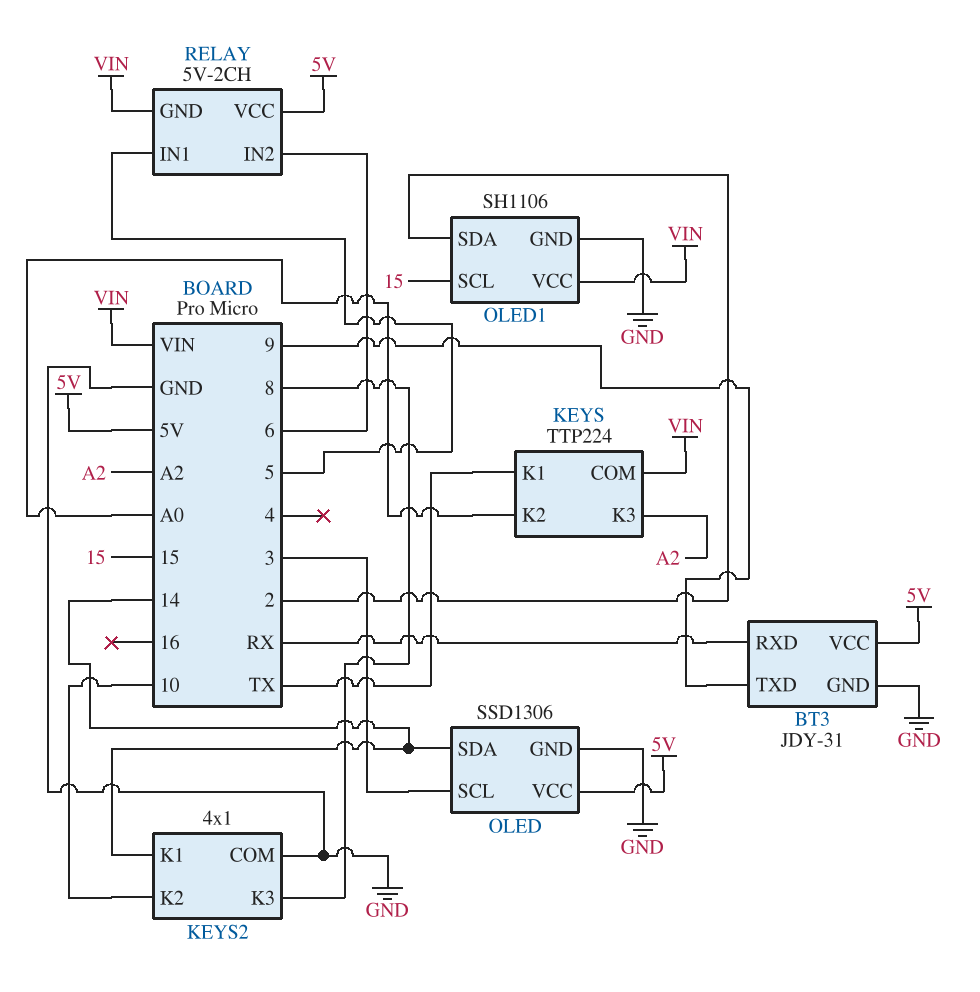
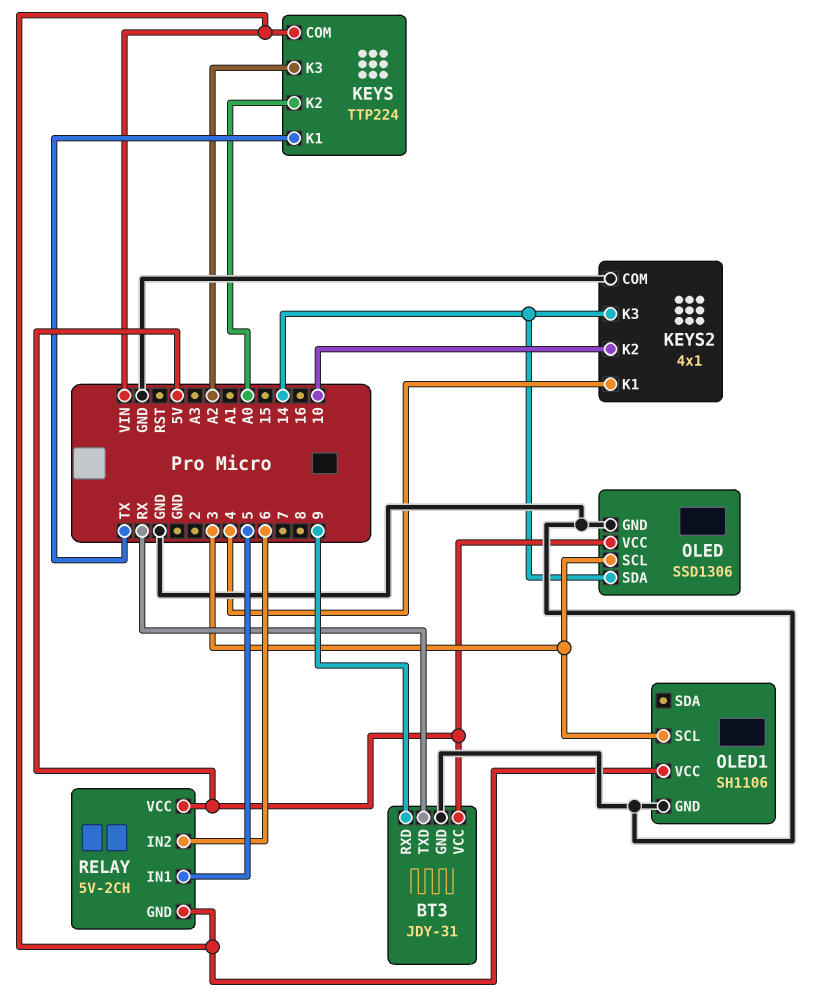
BT3 pin RXD: RX -> 9
BT3 pin TXD: 9 -> RX
KEYS2 pin K1: 14 -> 4
KEYS2 pin K3: 8 -> 14
OLED1 pin SCL: 15 -> 3
OLED1 pin SDA: 2 -> none

